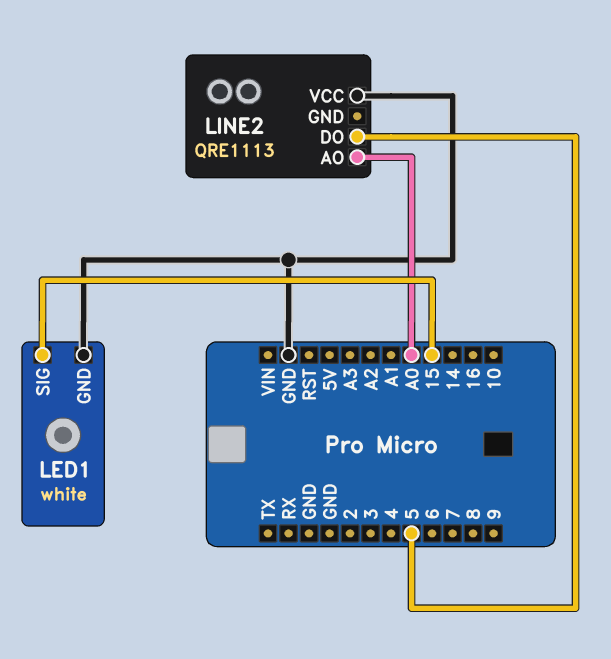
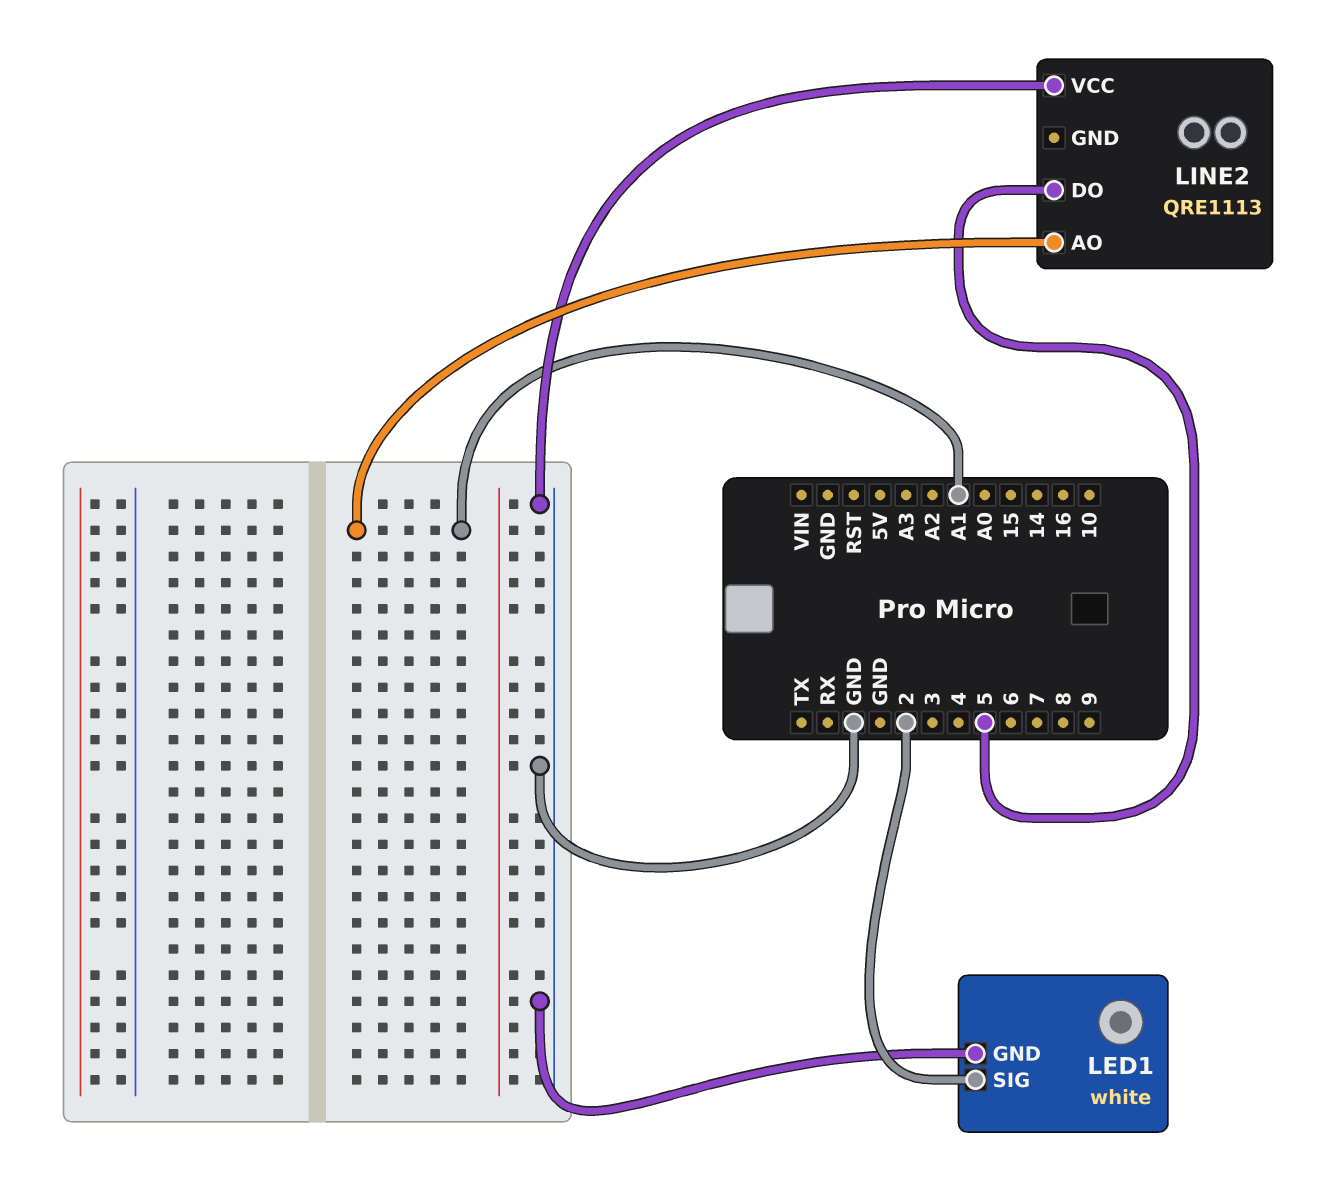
LED1 pin SIG: 15 -> 2
LINE2 pin AO: A0 -> A1

